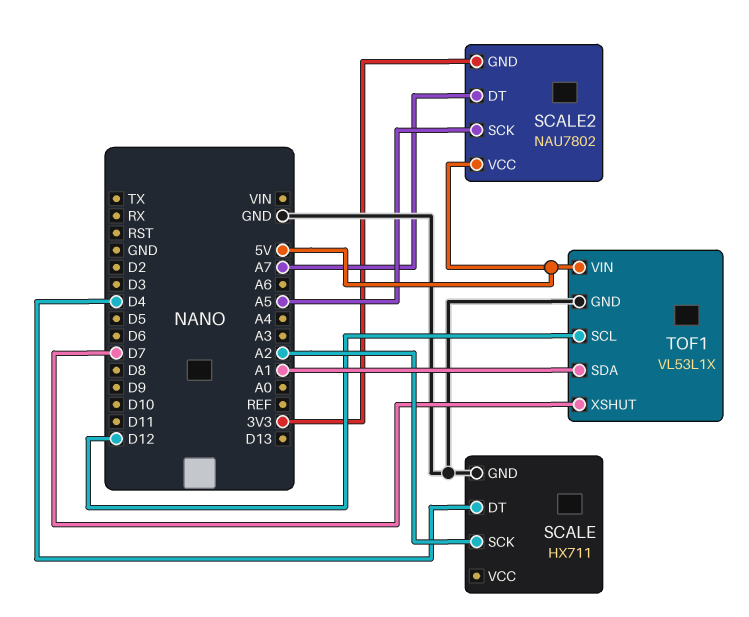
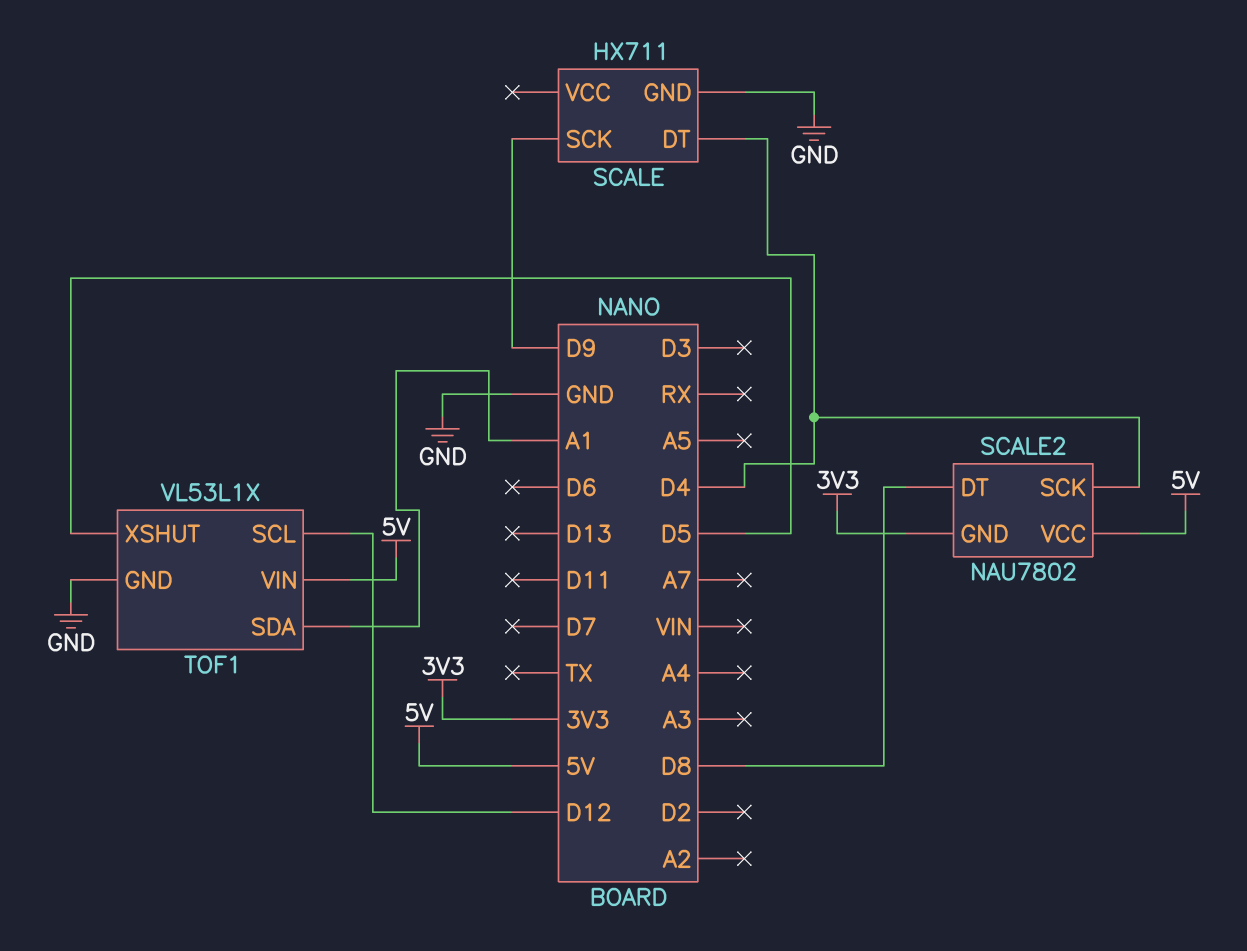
SCALE pin SCK: A2 -> D9
SCALE2 pin DT: A7 -> D8
SCALE2 pin SCK: A5 -> D4
TOF1 pin XSHUT: D7 -> D5

